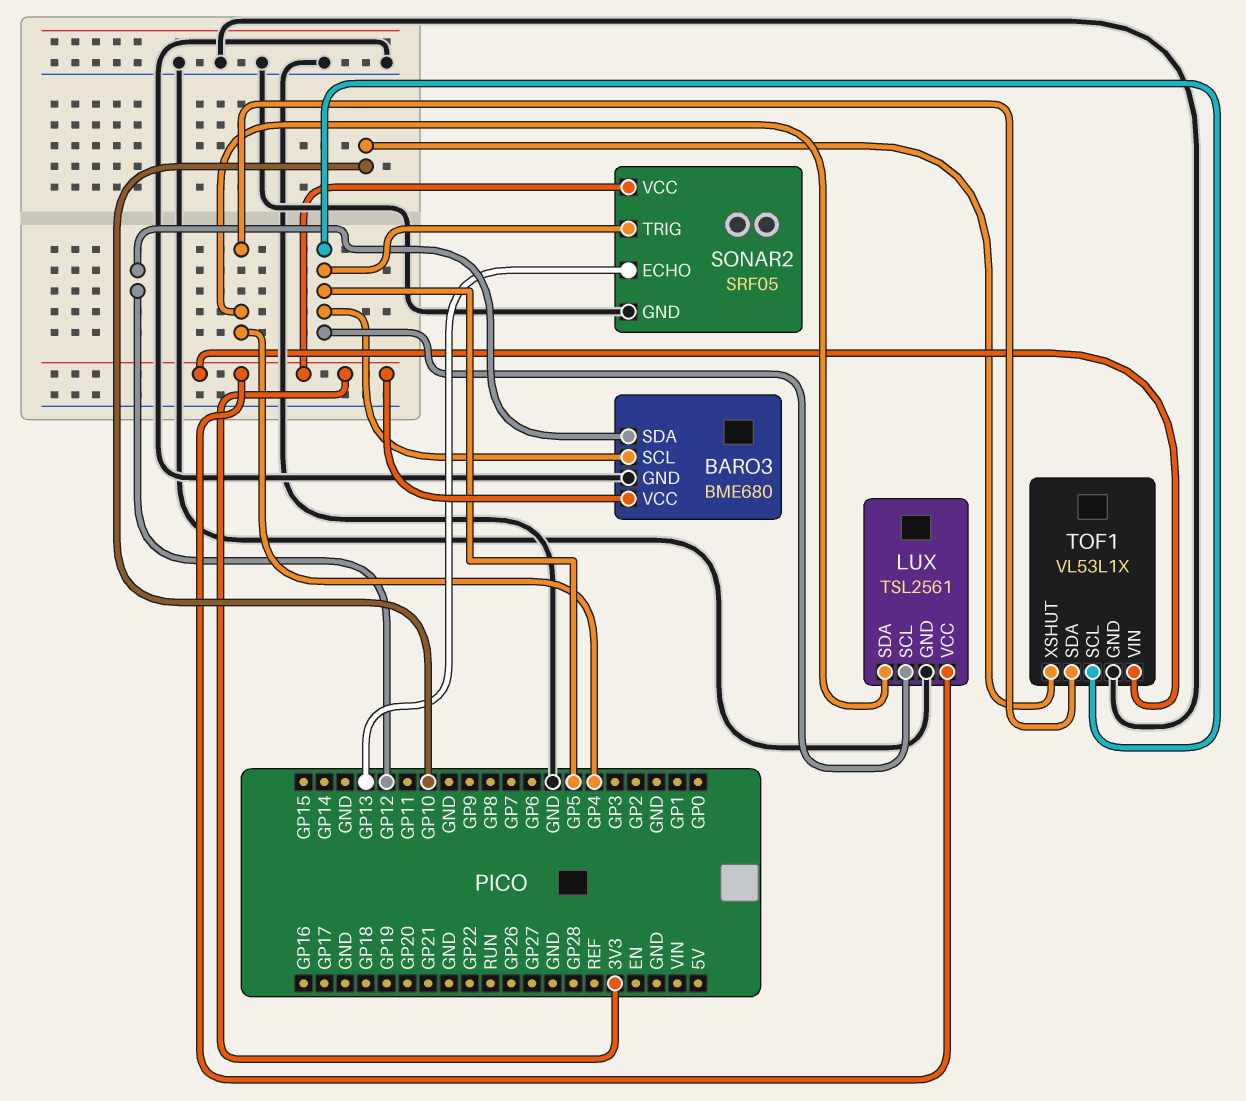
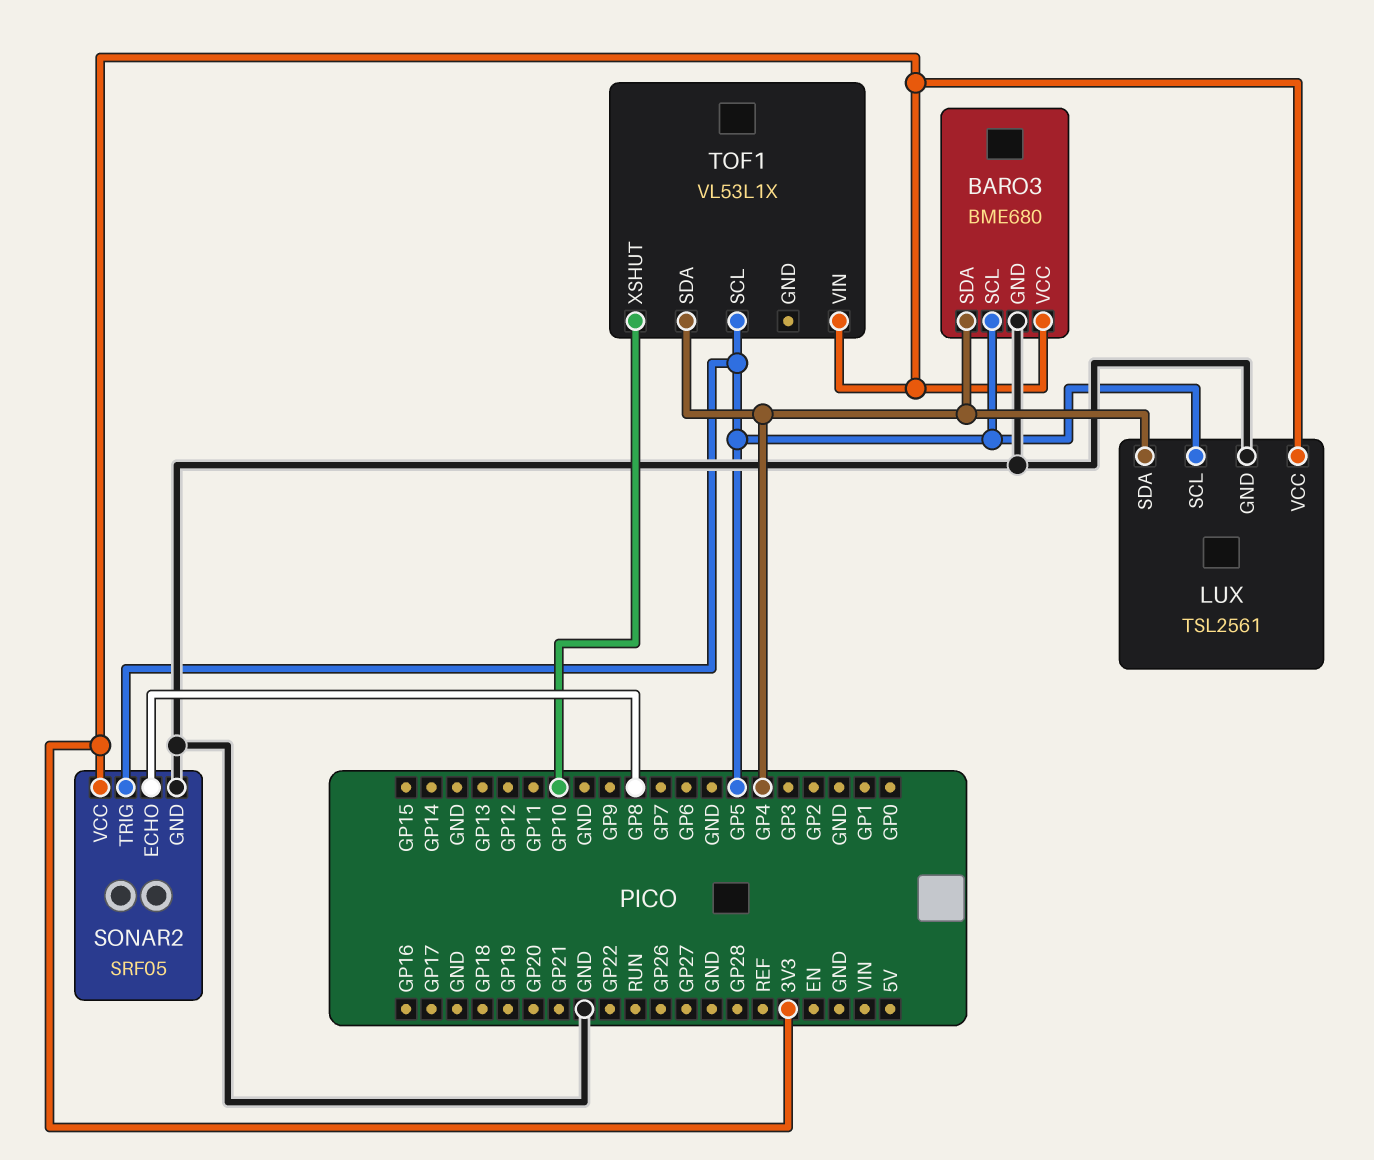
BARO3 pin SDA: GP12 -> GP4
SONAR2 pin ECHO: GP13 -> GP8
TOF1 pin GND: GND -> none

